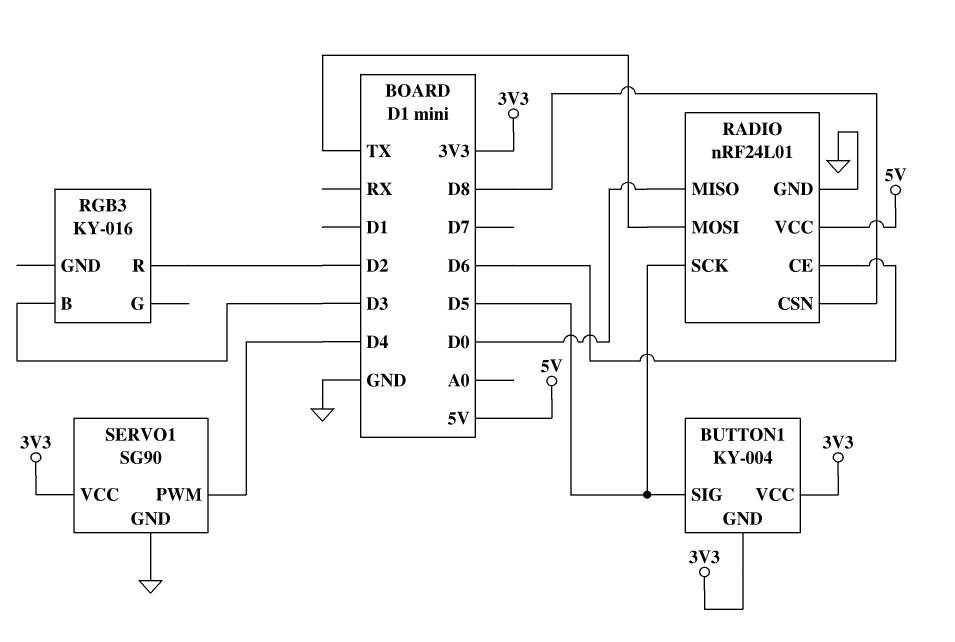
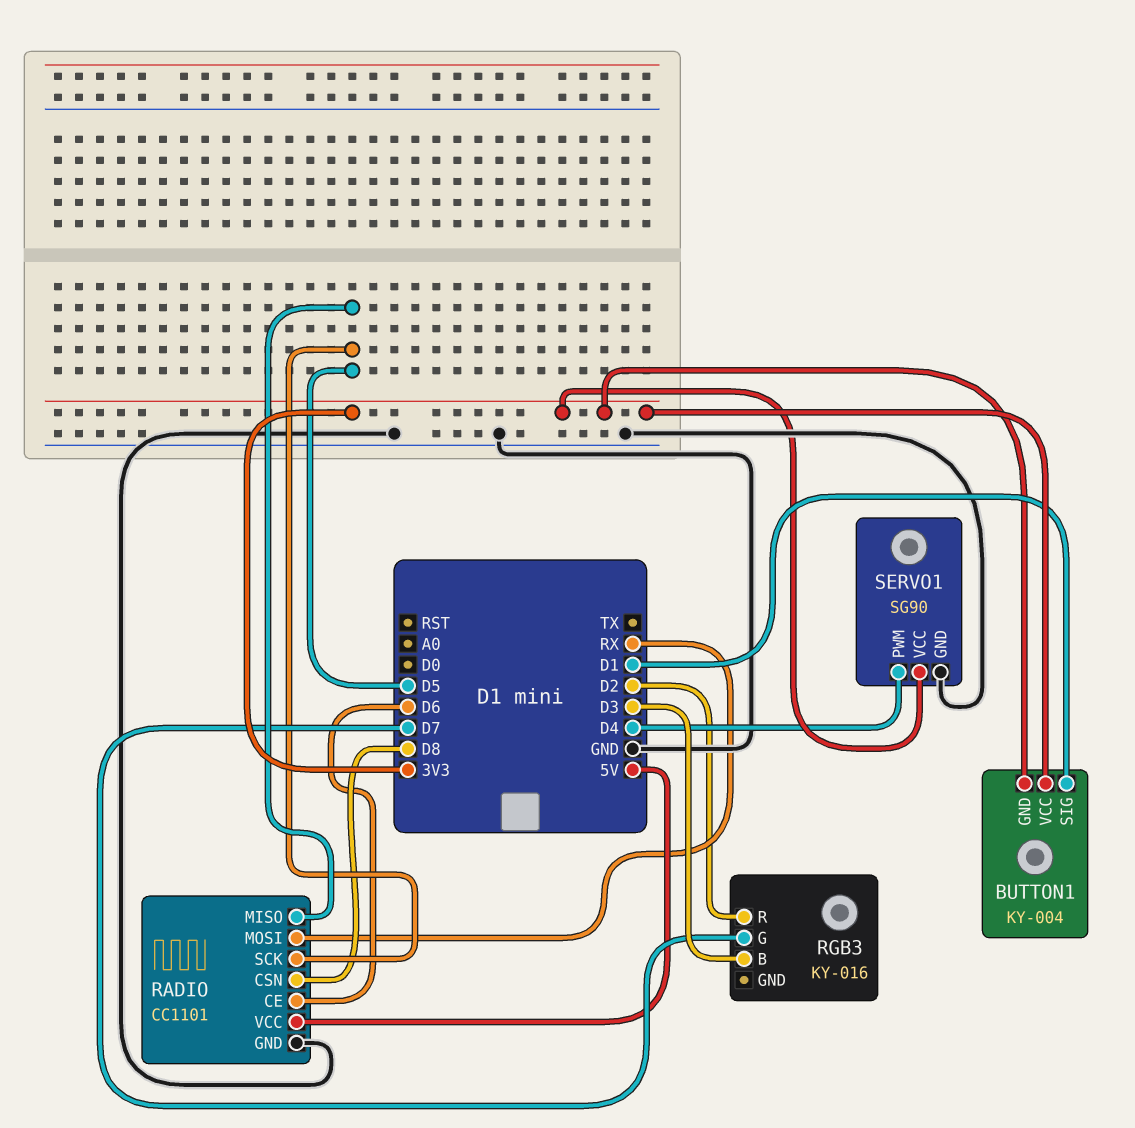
BUTTON1 pin SIG: D5 -> D1
RADIO: nRF24L01 -> CC1101
RADIO pin MISO: D0 -> D5
RADIO pin MOSI: TX -> RX
RGB3 pin G: none -> D7

